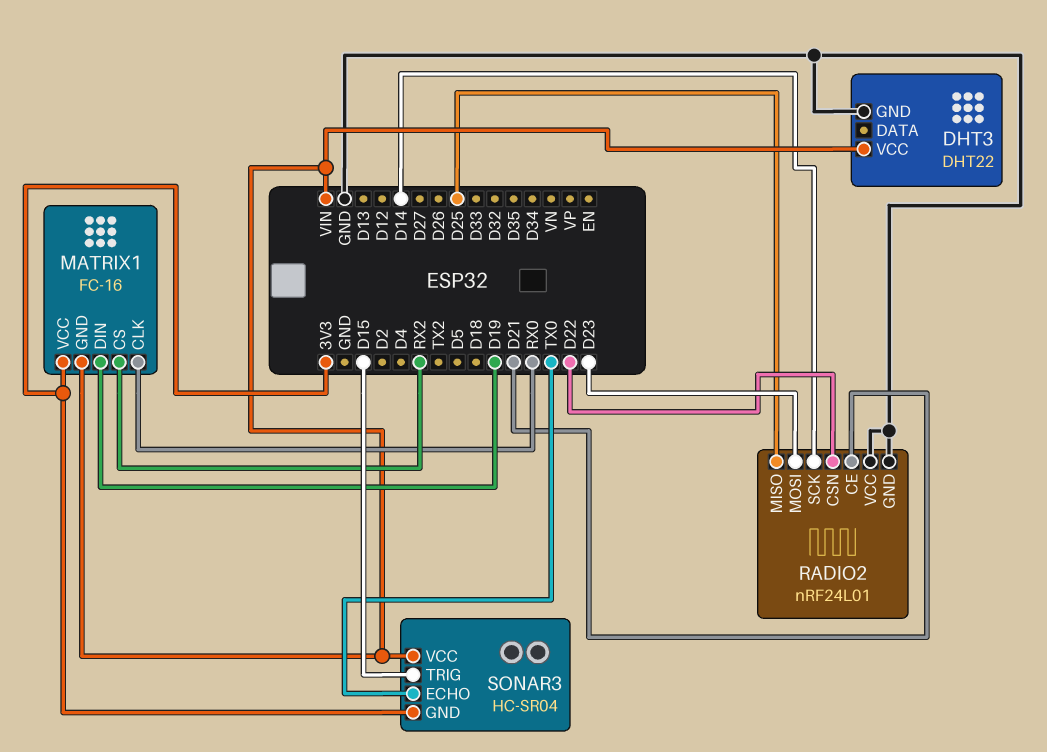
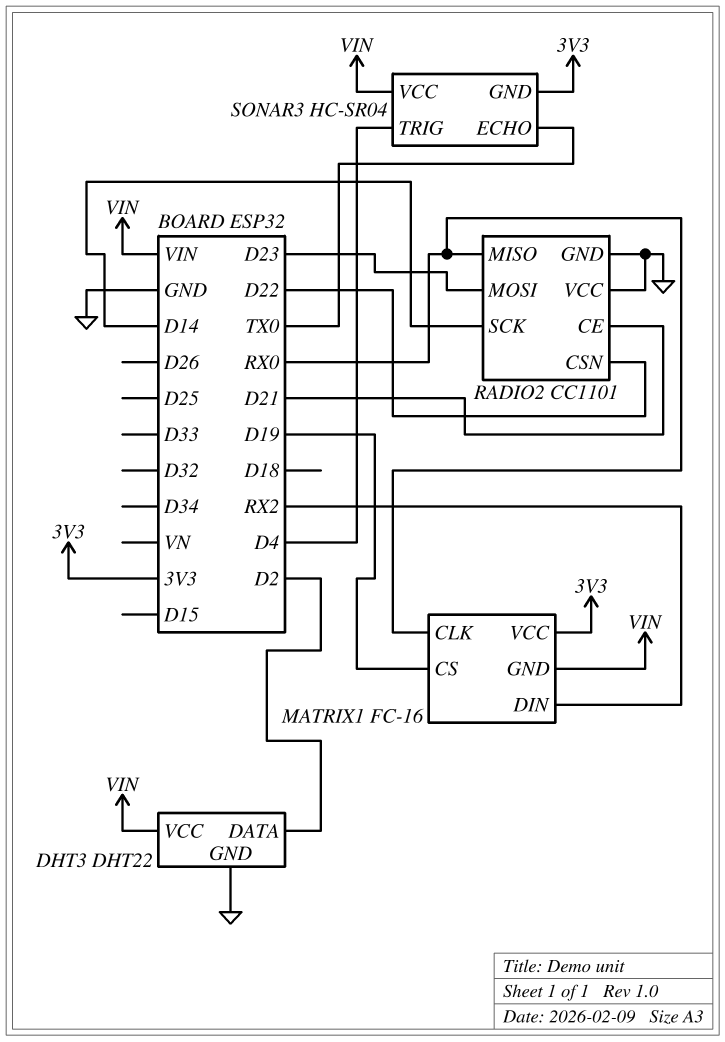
DHT3 pin DATA: none -> D2
MATRIX1 pin CS: RX2 -> D19
MATRIX1 pin DIN: D19 -> RX2
RADIO2: nRF24L01 -> CC1101
RADIO2 pin MISO: D25 -> RX0
SONAR3 pin TRIG: D15 -> D4

